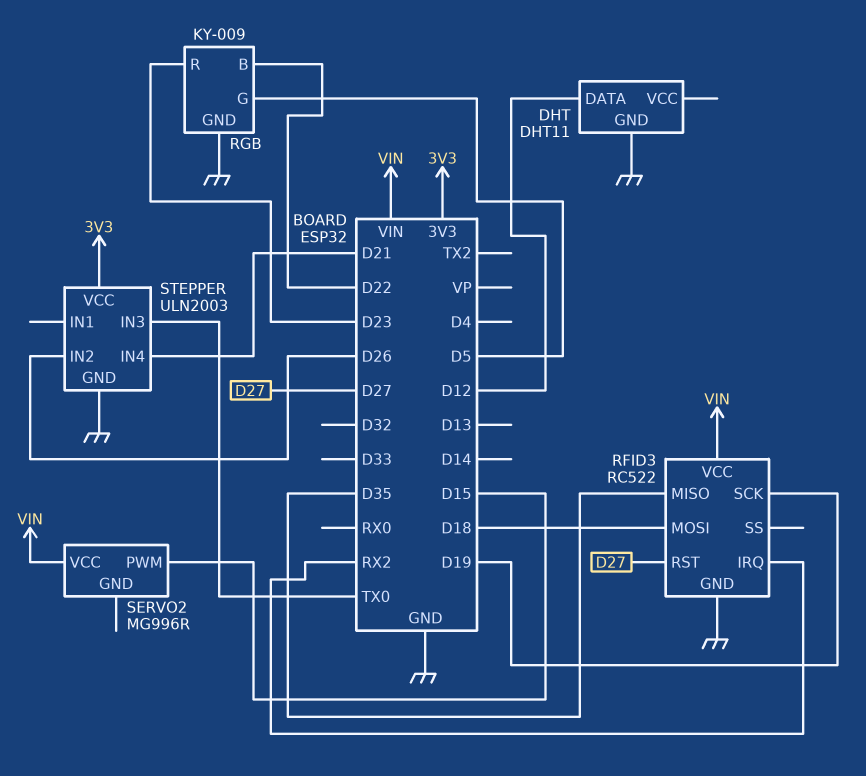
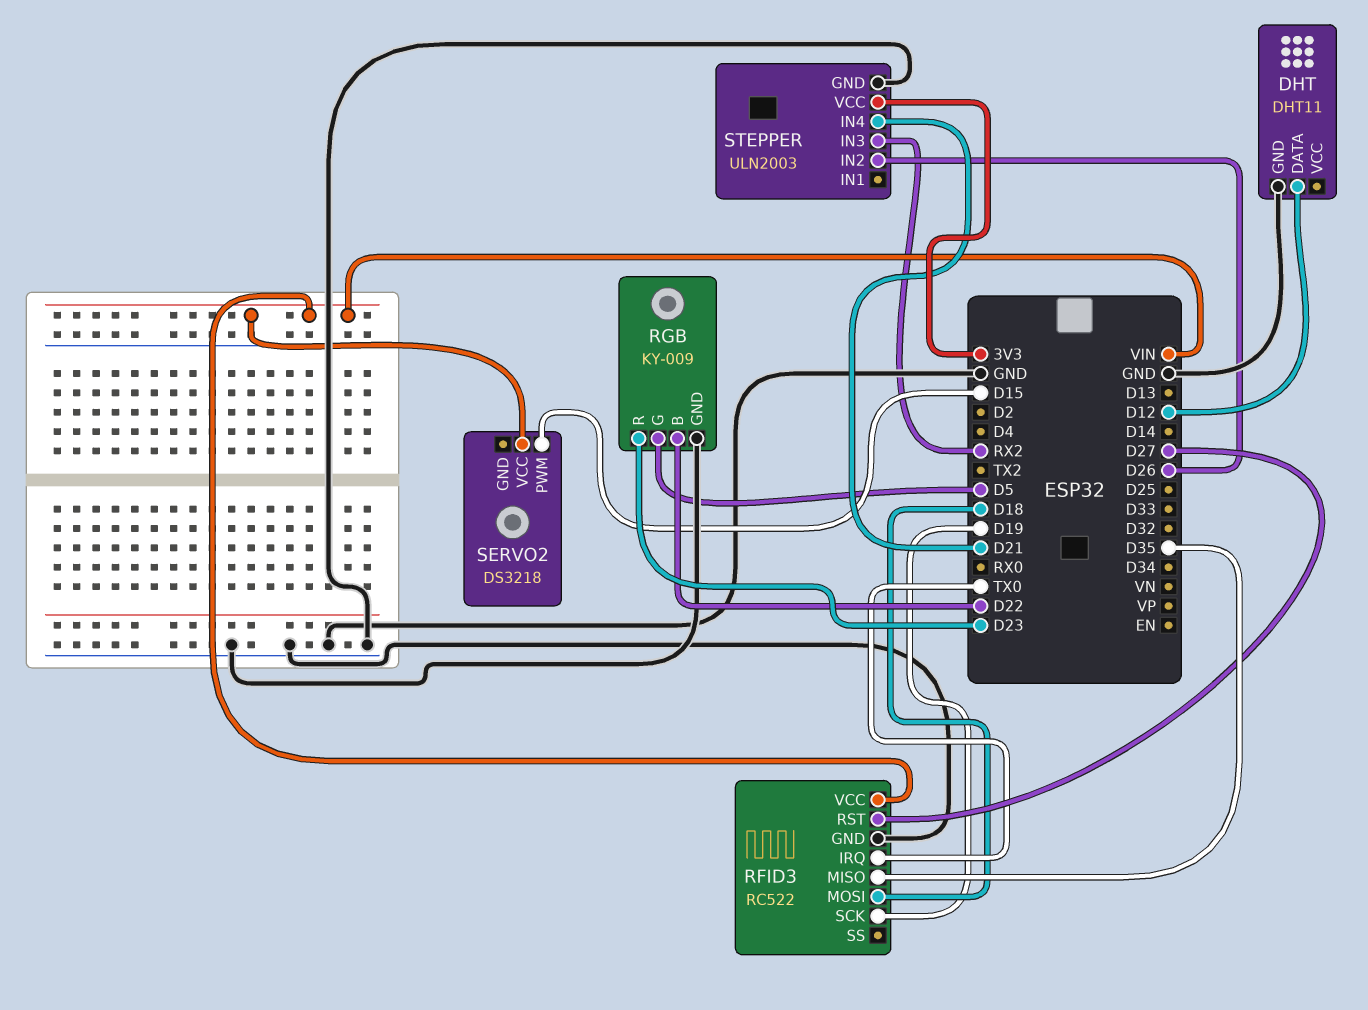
RFID3 pin IRQ: RX2 -> TX0
SERVO2: MG996R -> DS3218
STEPPER pin IN3: TX0 -> RX2

